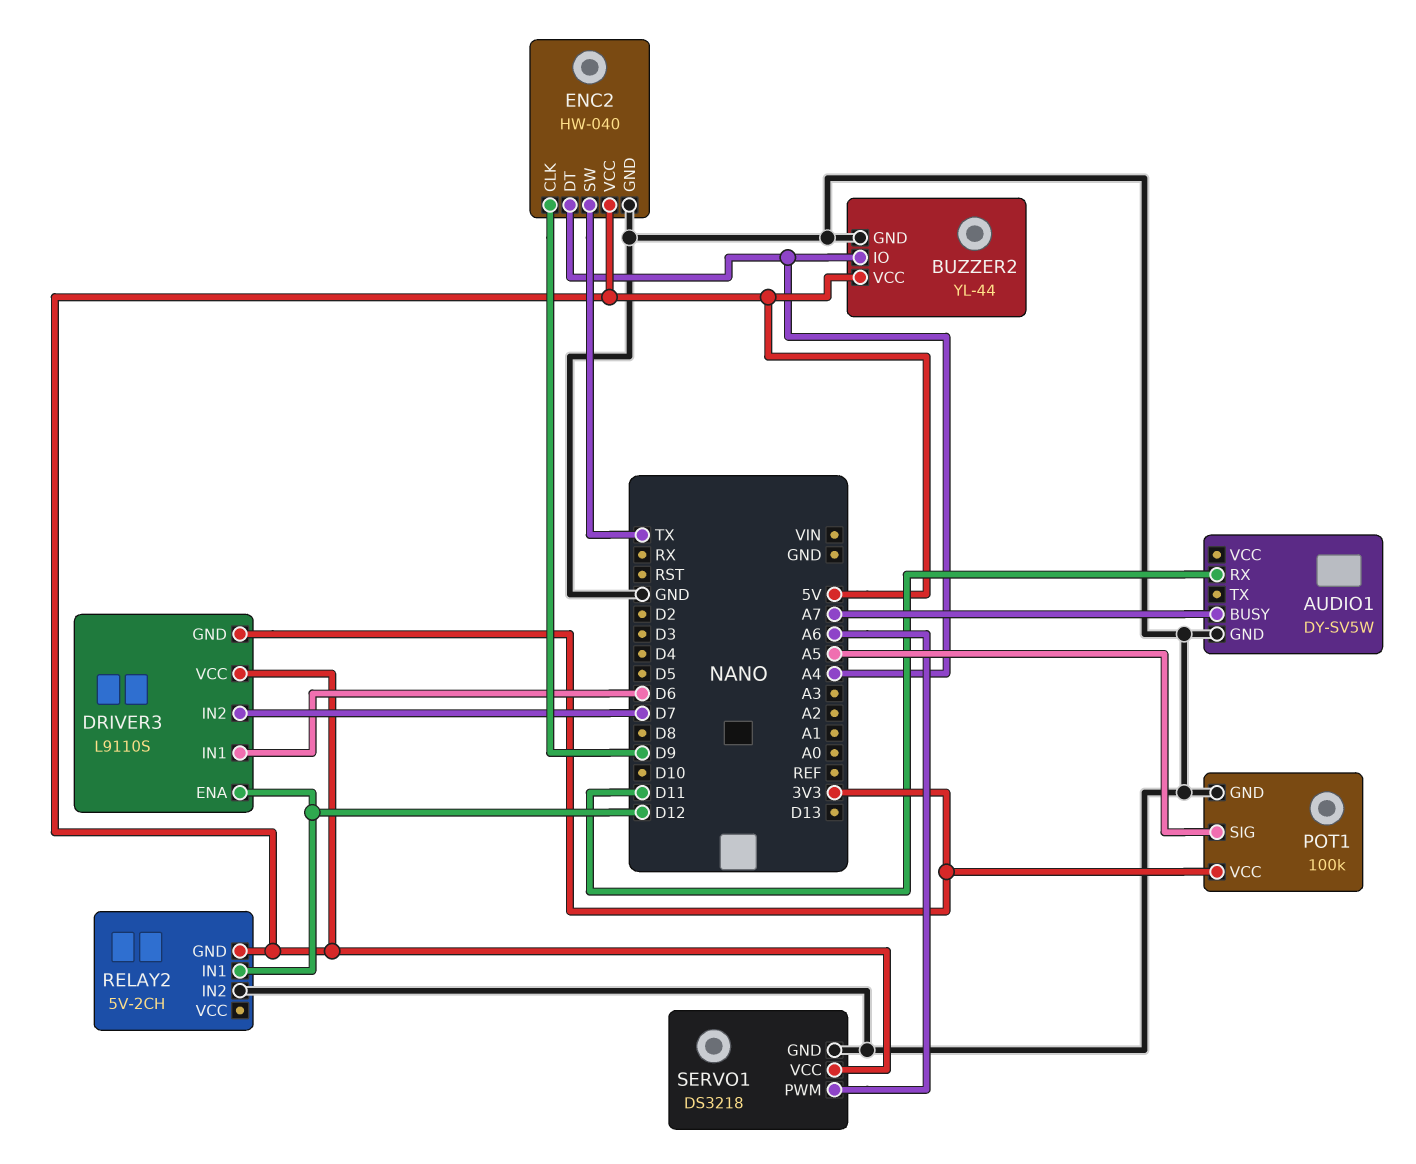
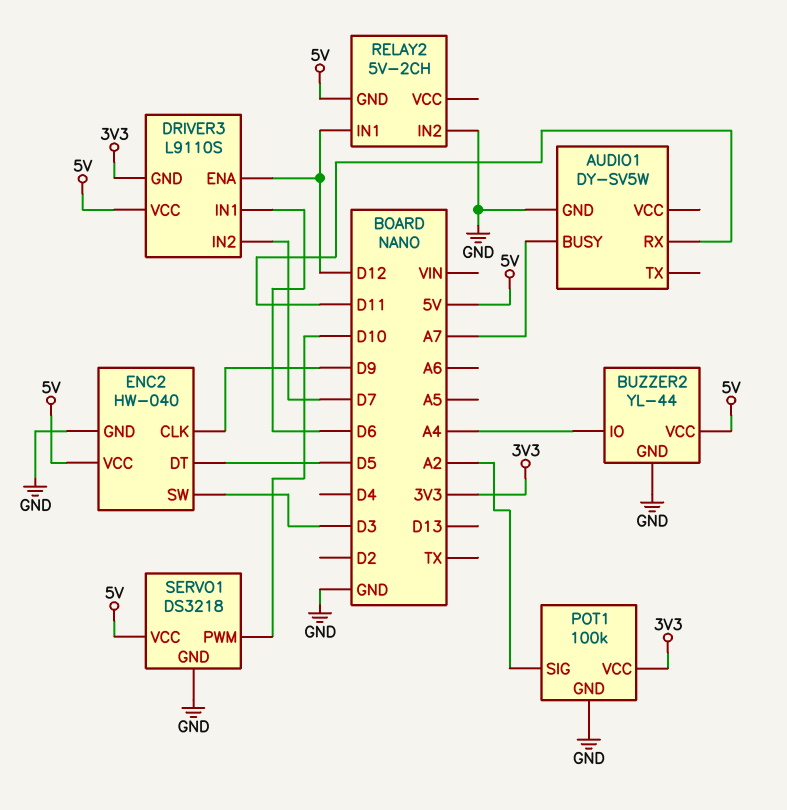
ENC2 pin DT: A4 -> D5
ENC2 pin SW: TX -> D3
POT1 pin SIG: A5 -> A2
SERVO1 pin PWM: A6 -> D10

